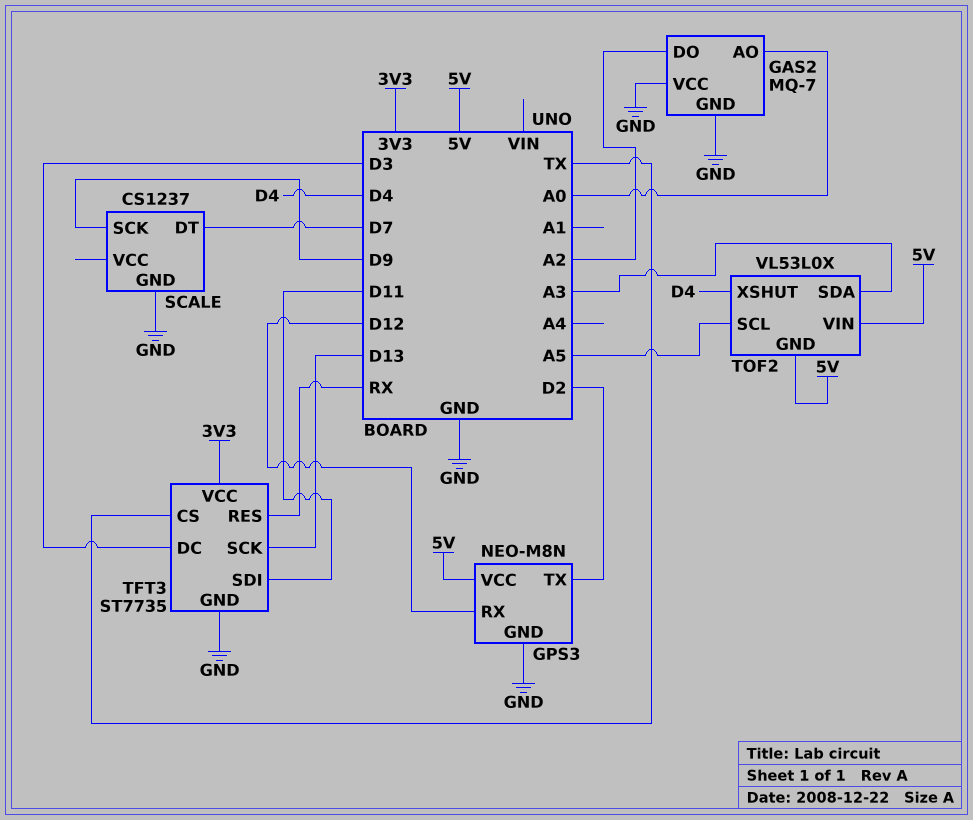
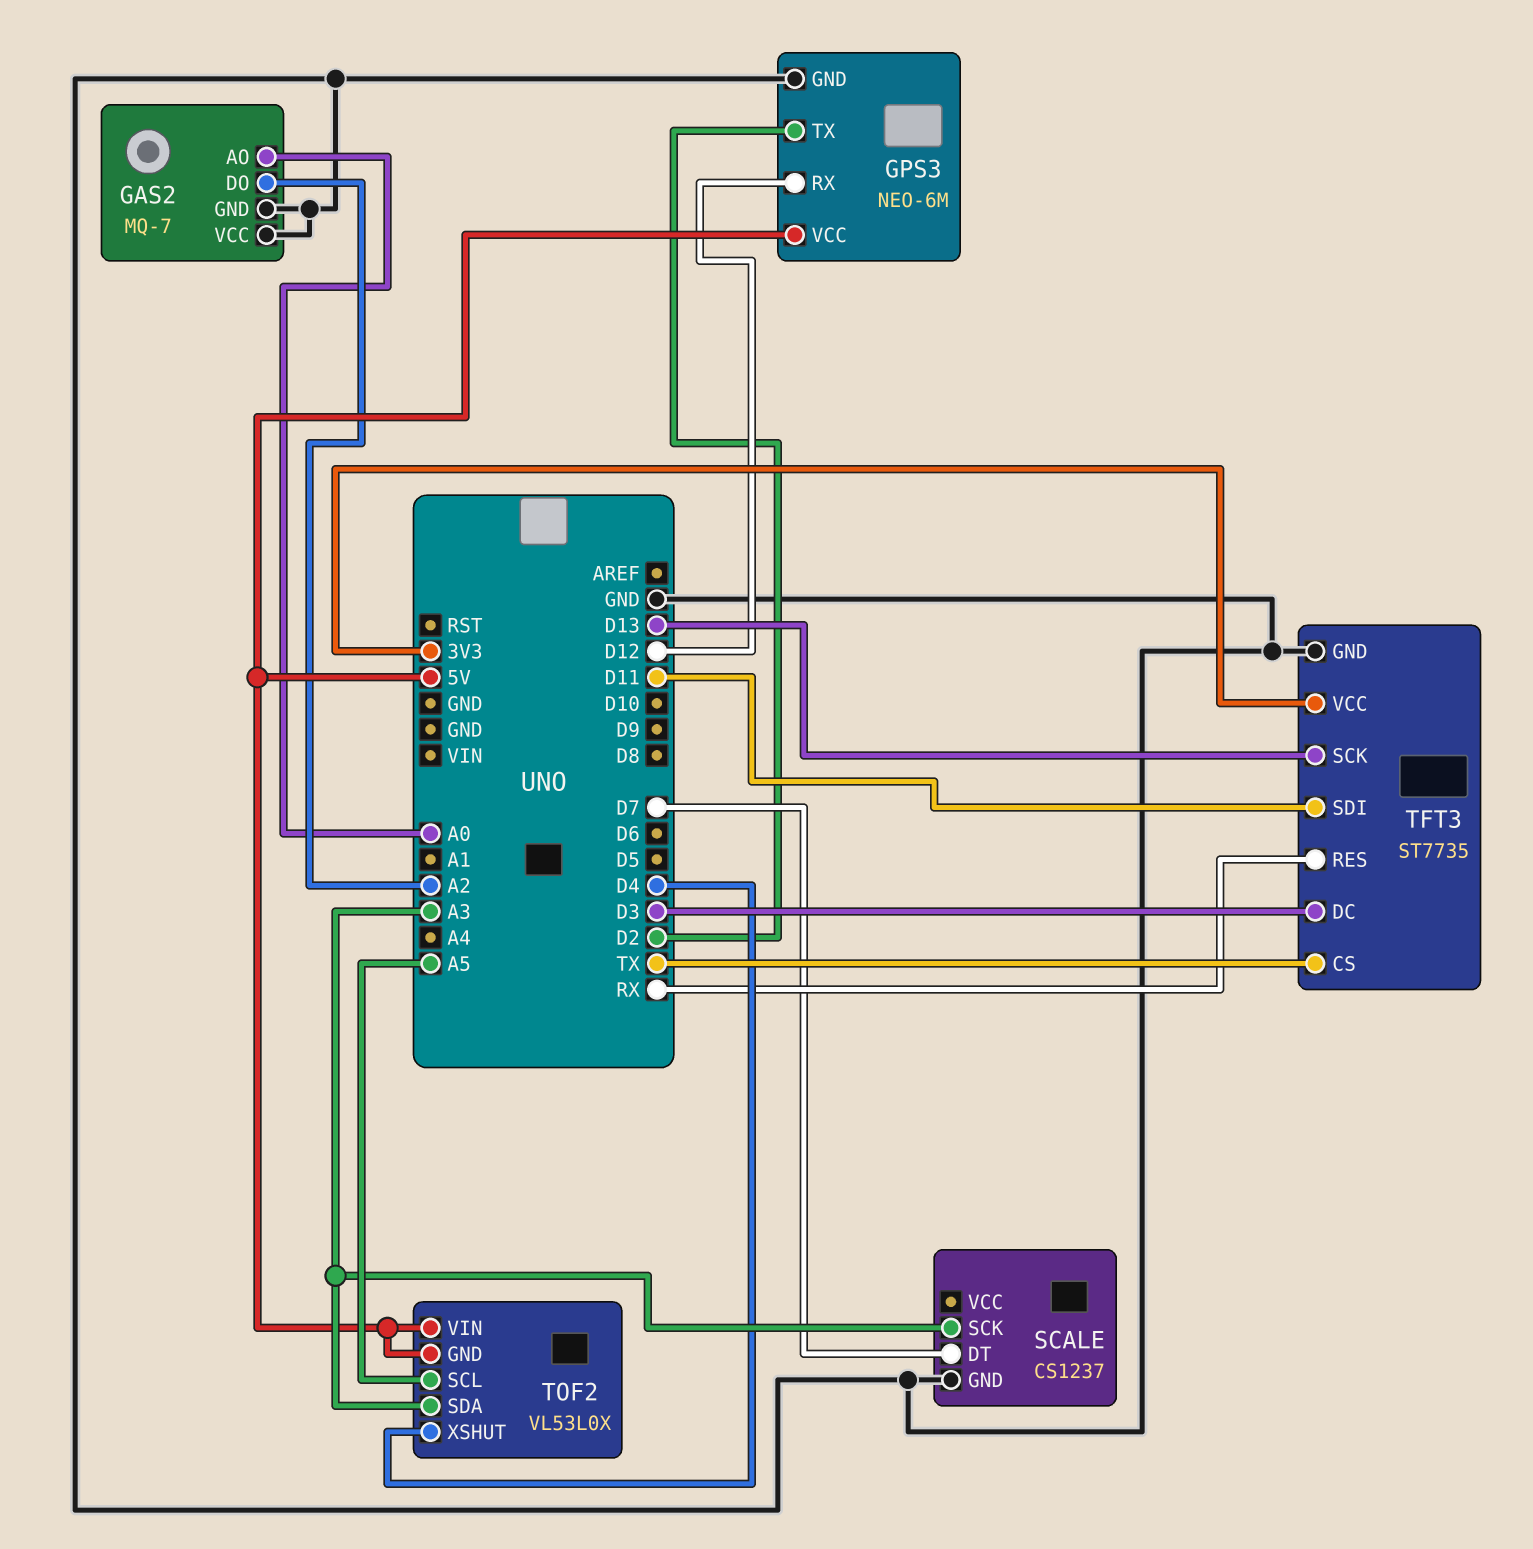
GPS3: NEO-M8N -> NEO-6M
SCALE pin SCK: D9 -> A3

